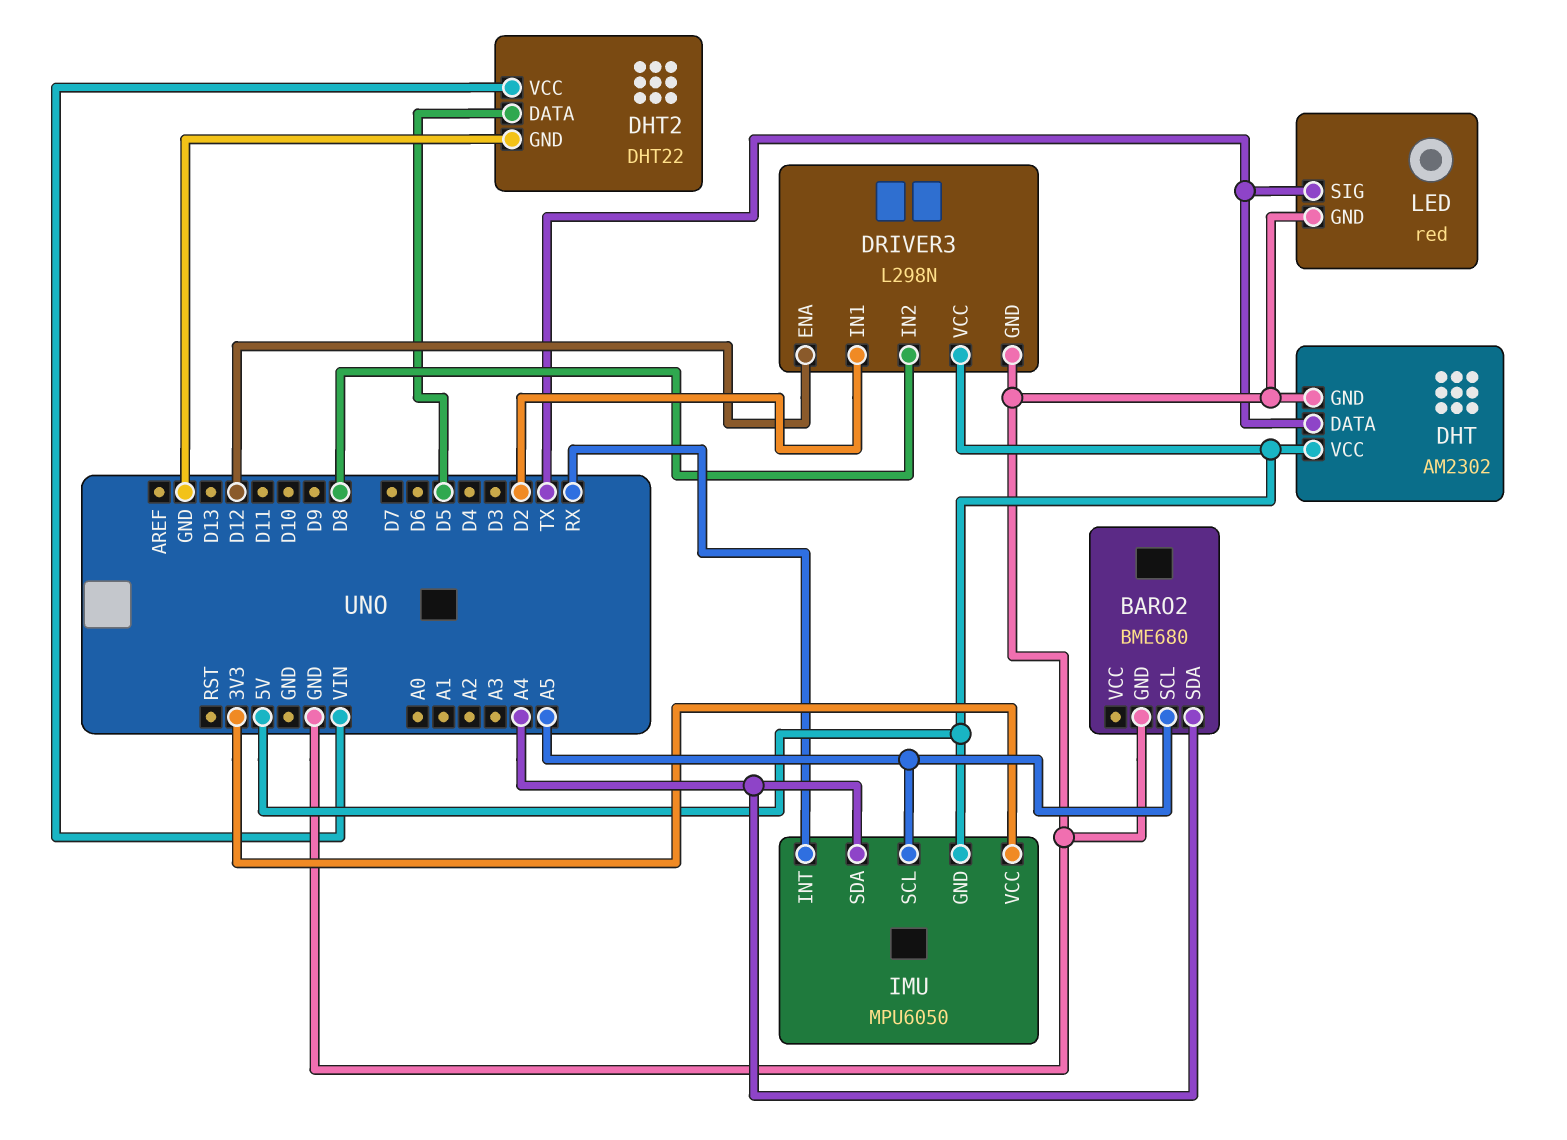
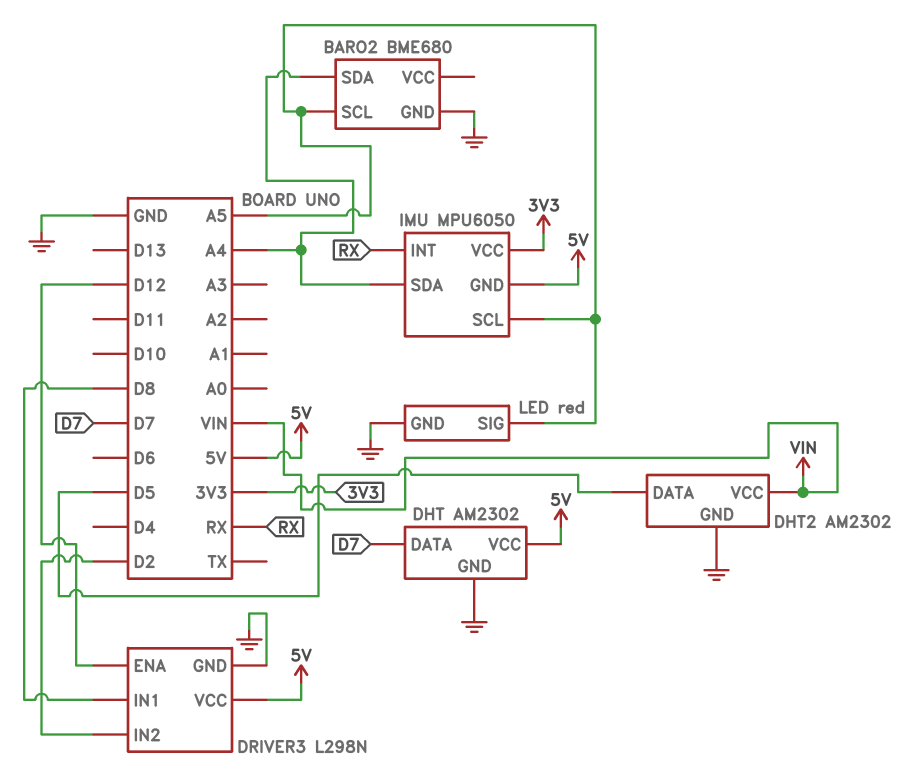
DHT pin DATA: TX -> D7
DHT2: DHT22 -> AM2302
DRIVER3 pin IN1: D2 -> D8
DRIVER3 pin IN2: D8 -> D2
LED pin SIG: TX -> A5

